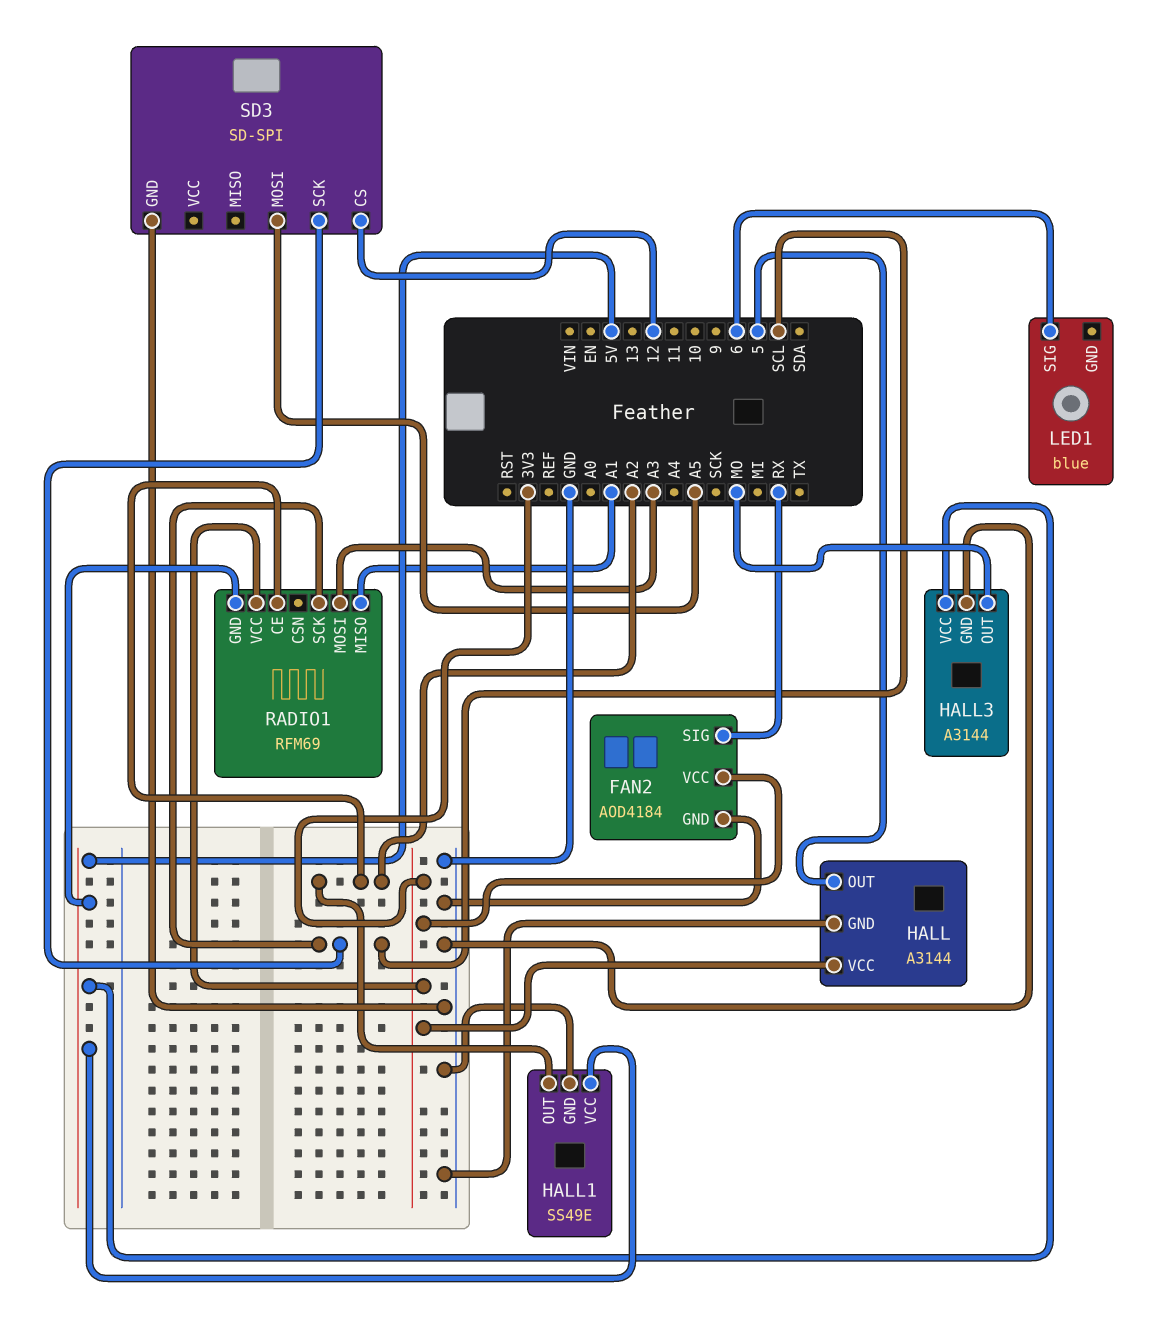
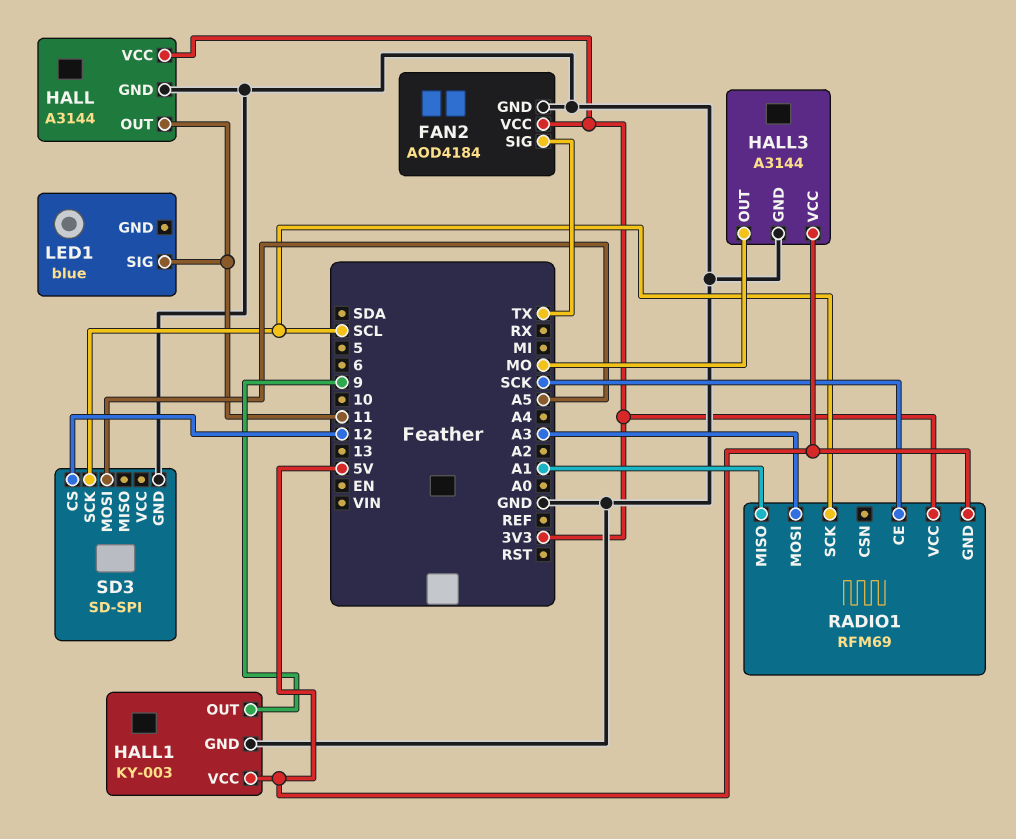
FAN2 pin SIG: RX -> TX
HALL pin OUT: 5 -> 11
HALL1: SS49E -> KY-003
HALL1 pin OUT: A2 -> 9
LED1 pin SIG: 6 -> 11
RADIO1 pin CE: A2 -> SCK

